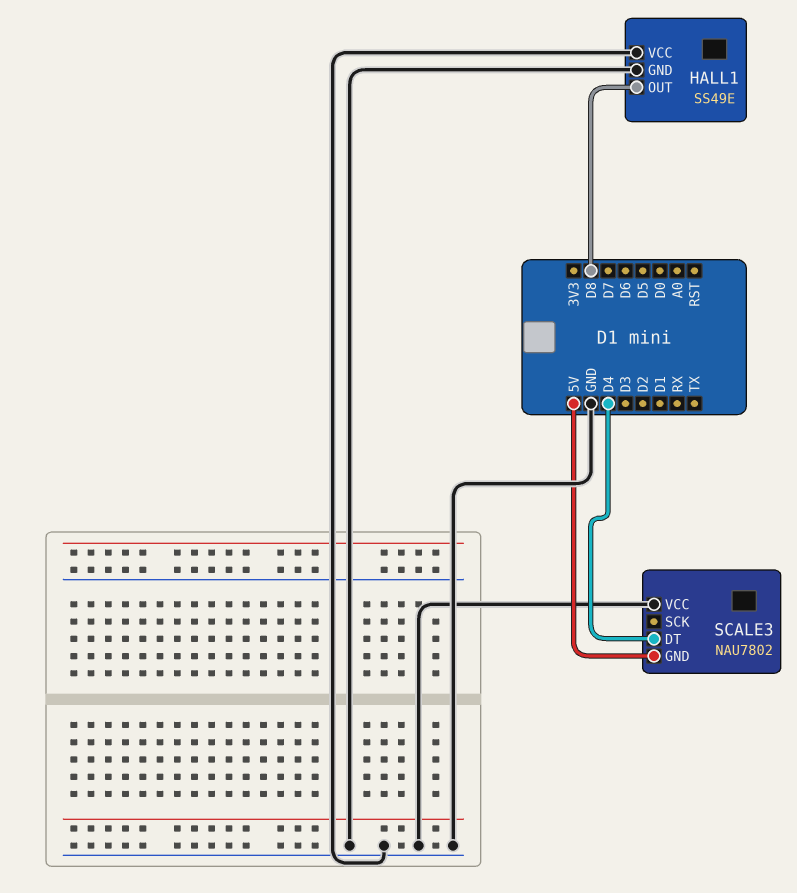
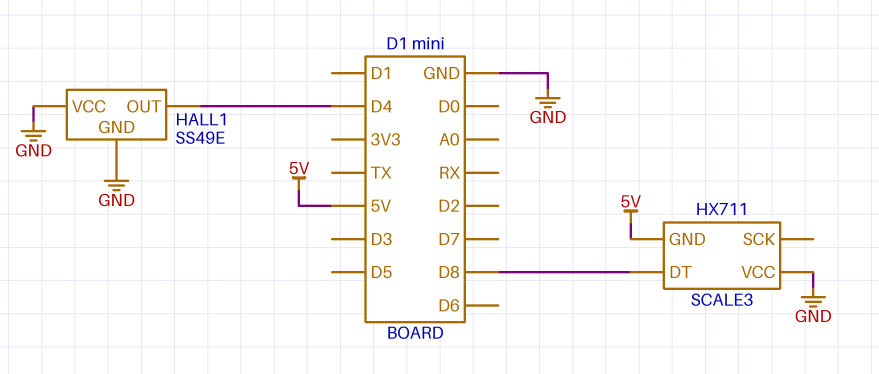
HALL1 pin OUT: D8 -> D4
SCALE3: NAU7802 -> HX711
SCALE3 pin DT: D4 -> D8

